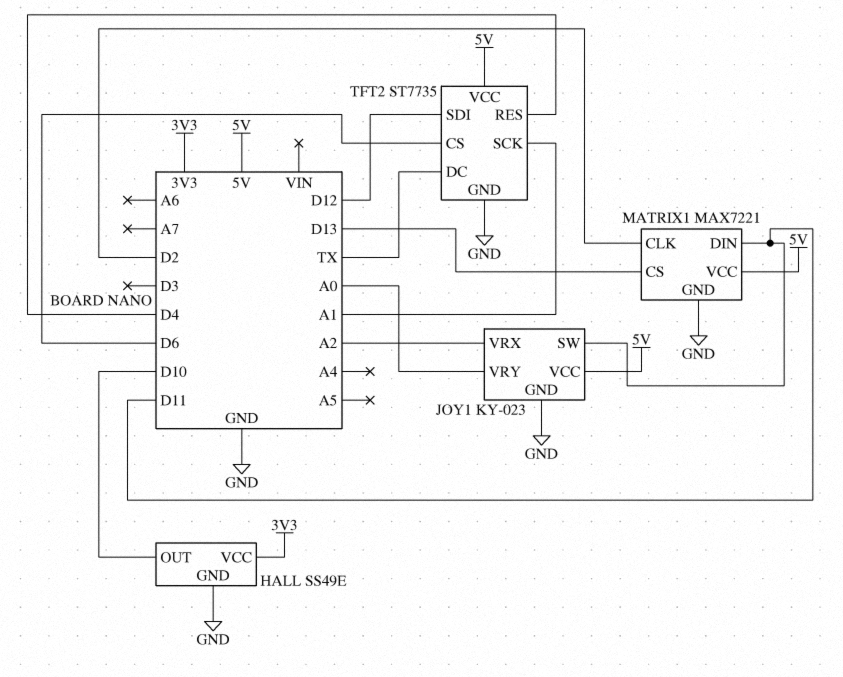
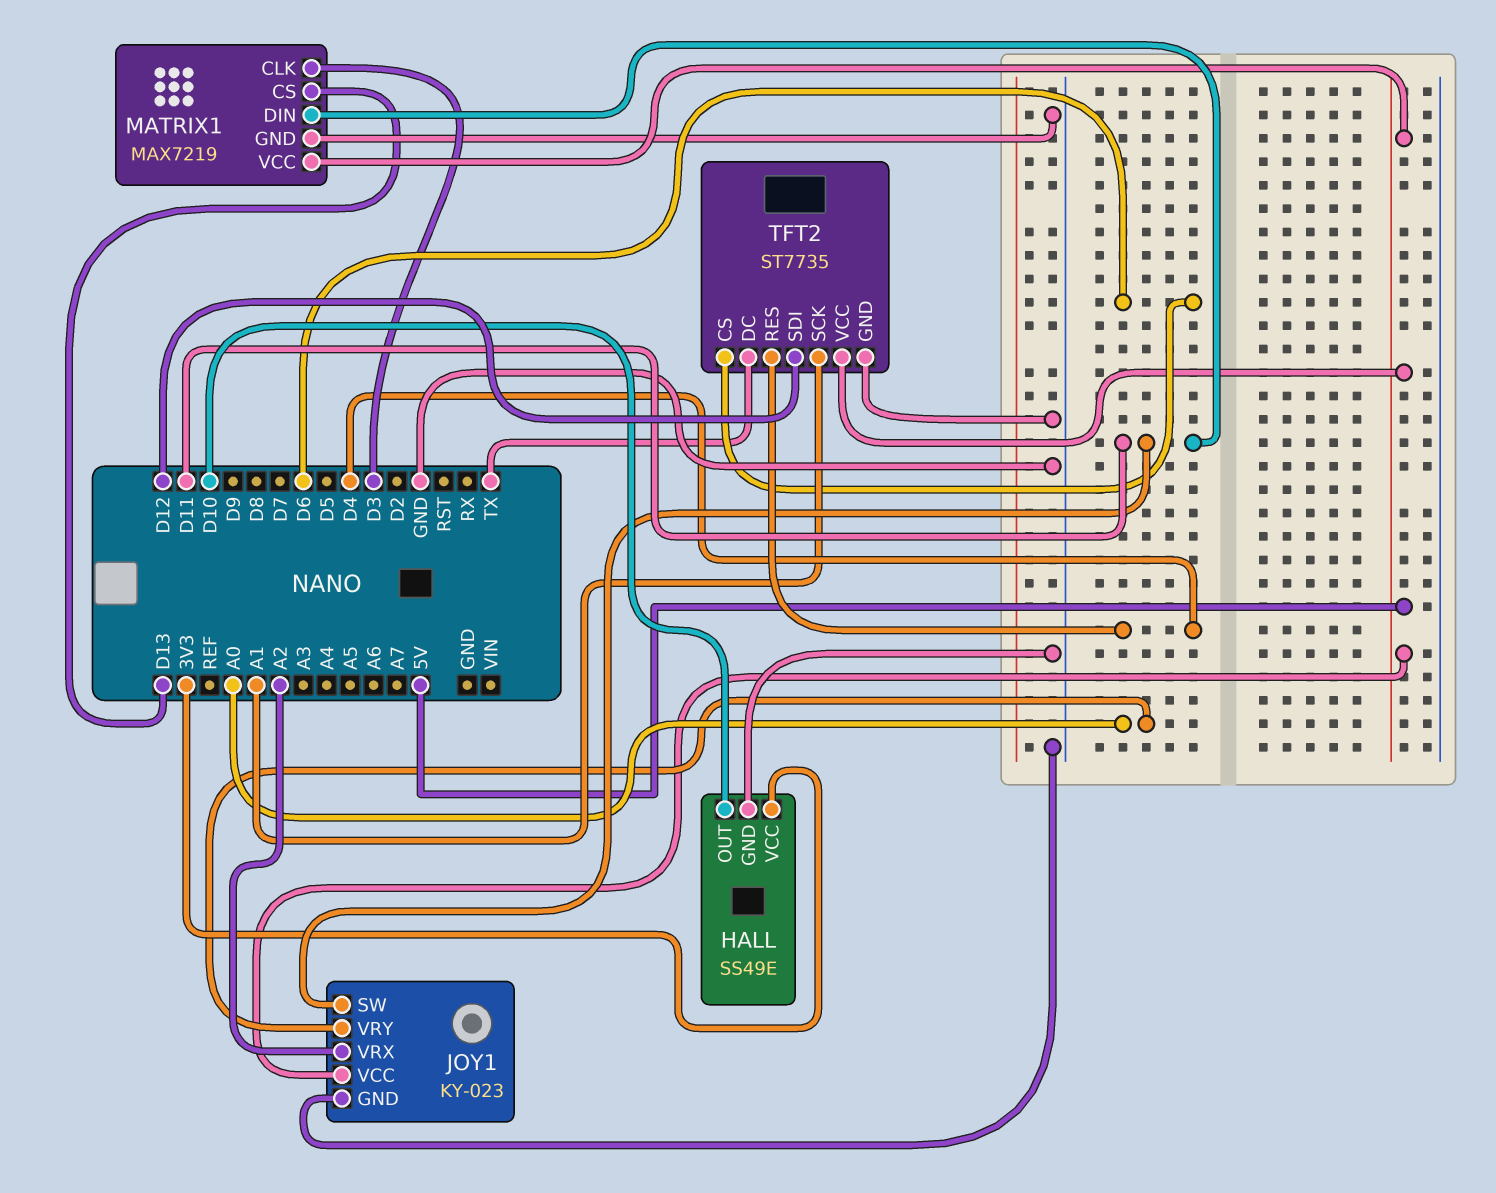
MATRIX1: MAX7221 -> MAX7219
MATRIX1 pin CLK: D2 -> D3

